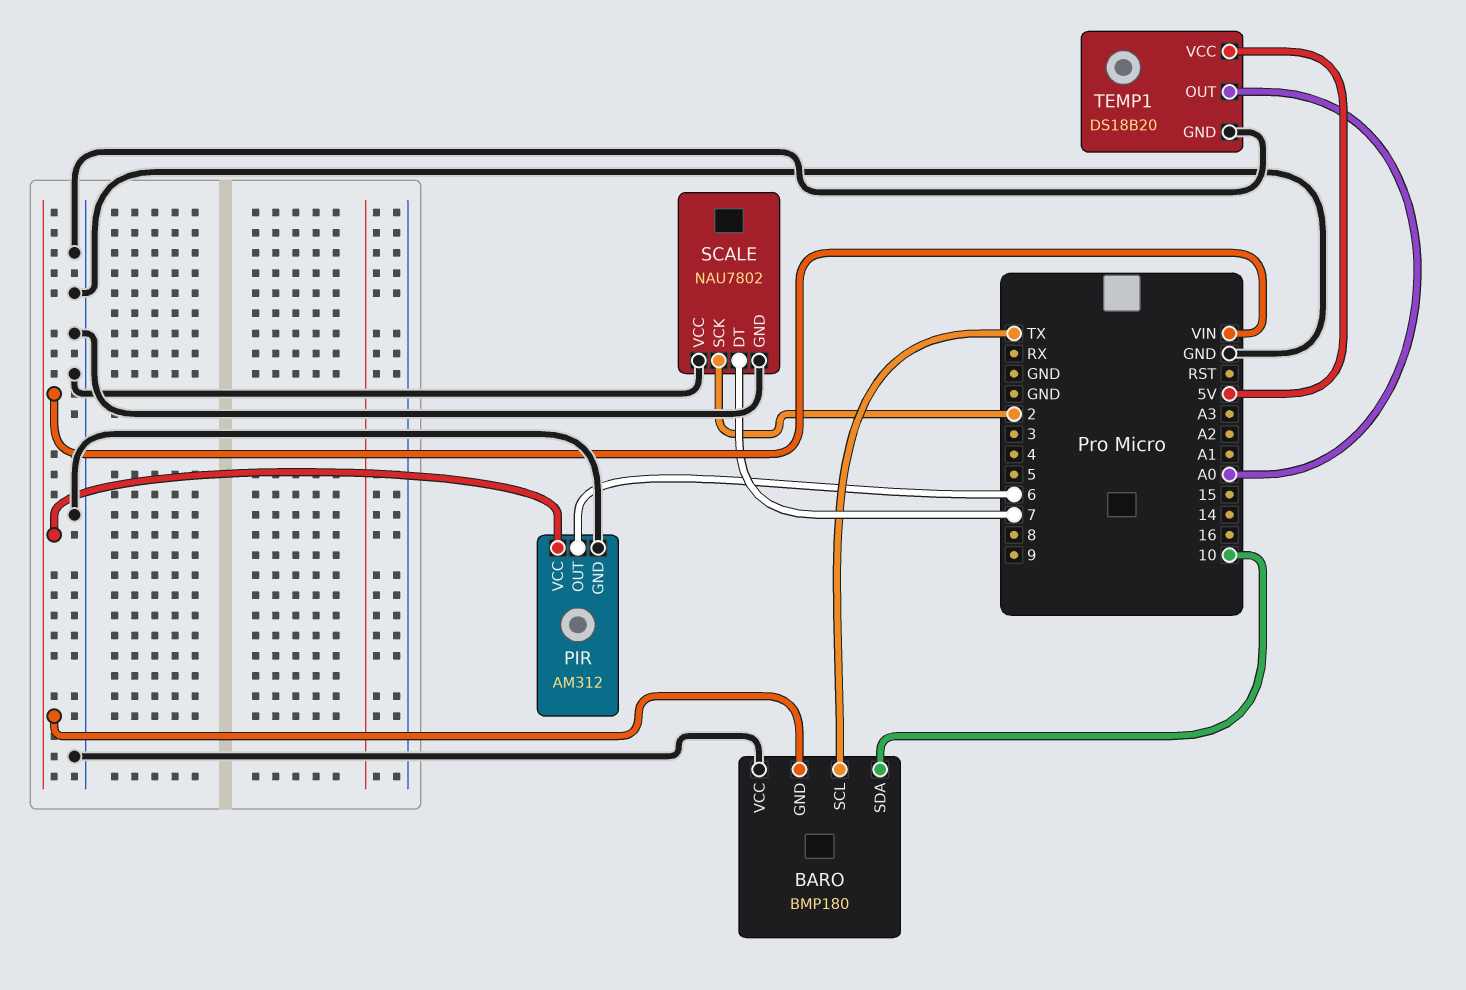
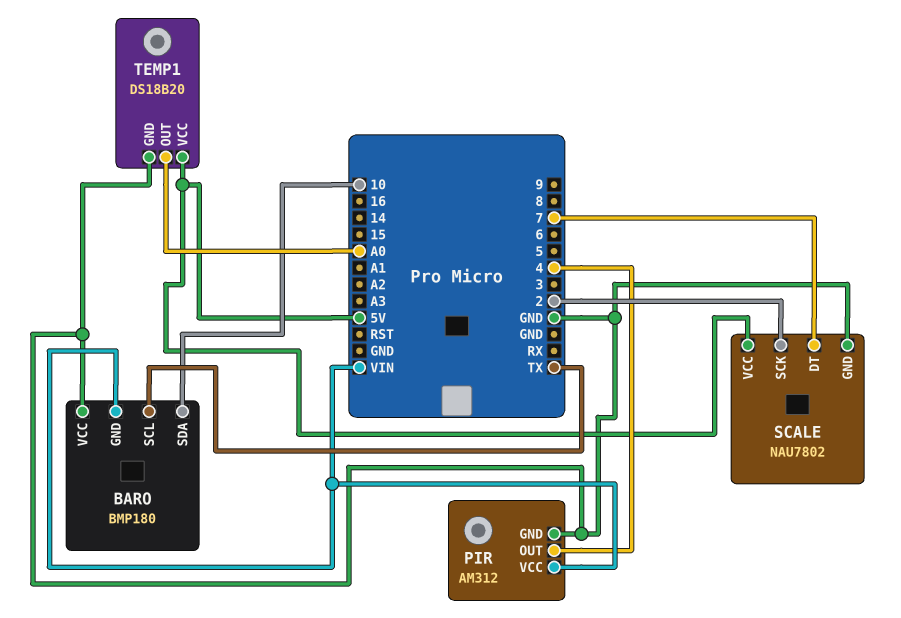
PIR pin OUT: 6 -> 4
SCALE pin VCC: GND -> 5V

